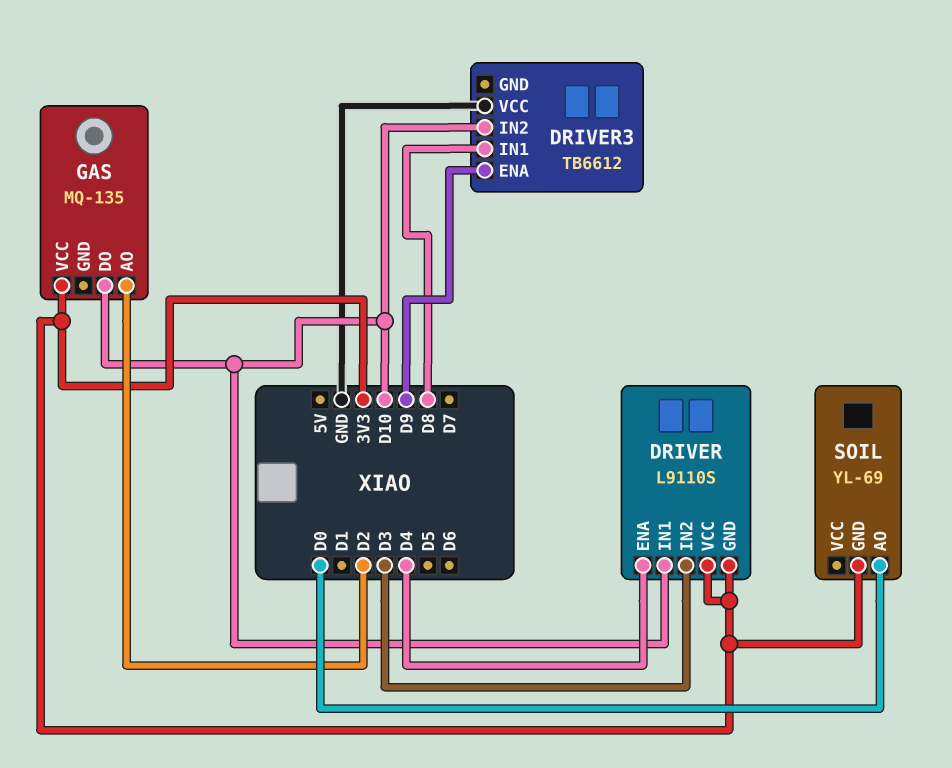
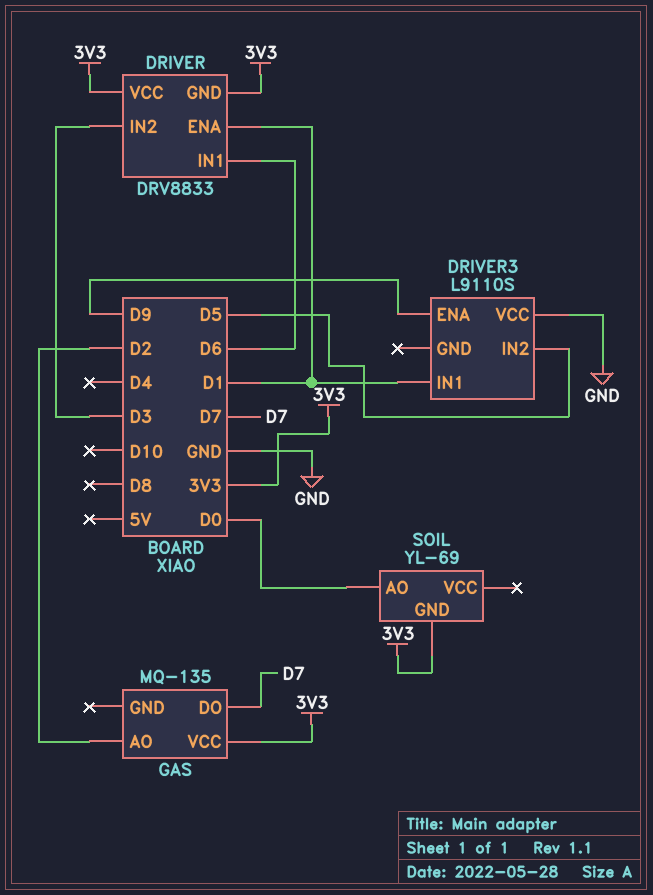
DRIVER: L9110S -> DRV8833
DRIVER pin ENA: D4 -> D1
DRIVER pin IN1: D10 -> D6
DRIVER3: TB6612 -> L9110S
DRIVER3 pin IN1: D8 -> D1
DRIVER3 pin IN2: D10 -> D5
GAS pin DO: D10 -> D7

